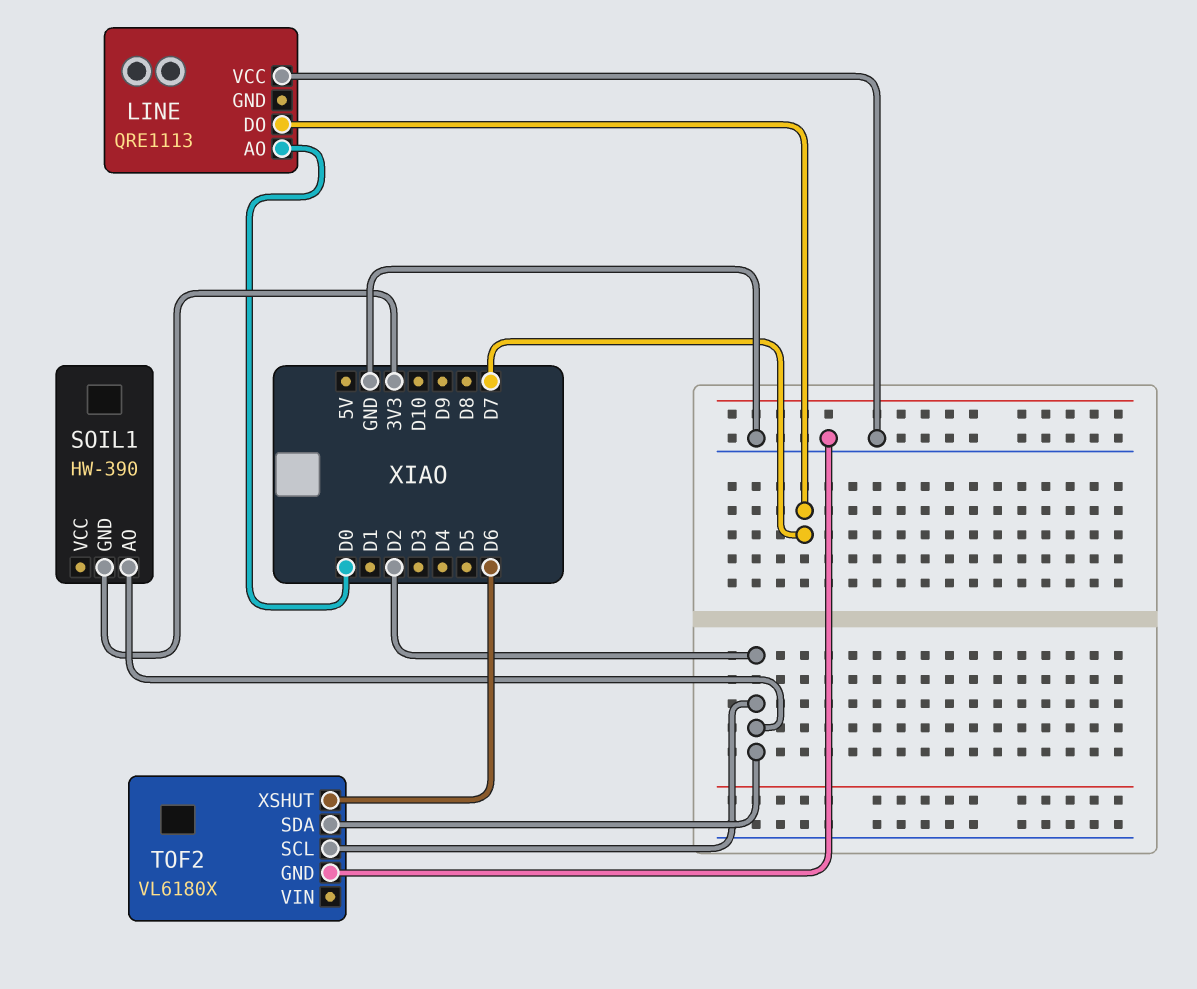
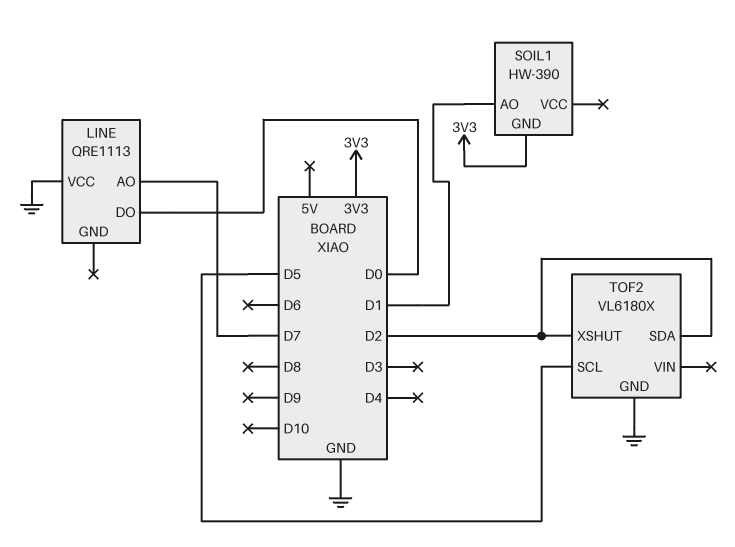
LINE pin AO: D0 -> D7
LINE pin DO: D7 -> D0
SOIL1 pin AO: D2 -> D1
TOF2 pin SCL: D2 -> D5
TOF2 pin XSHUT: D6 -> D2

